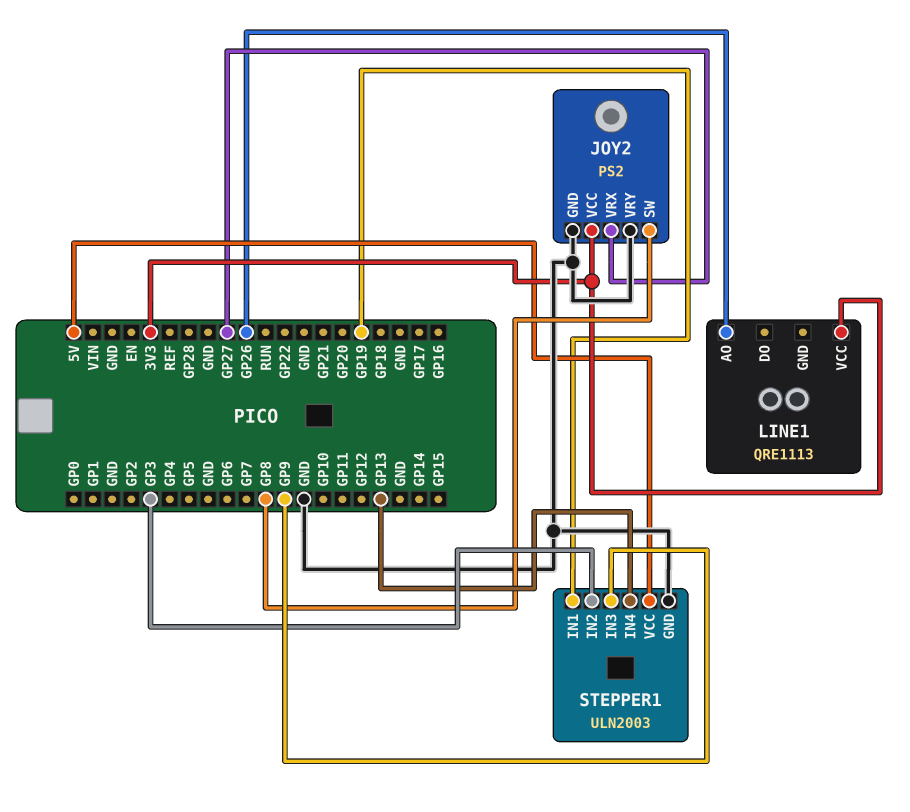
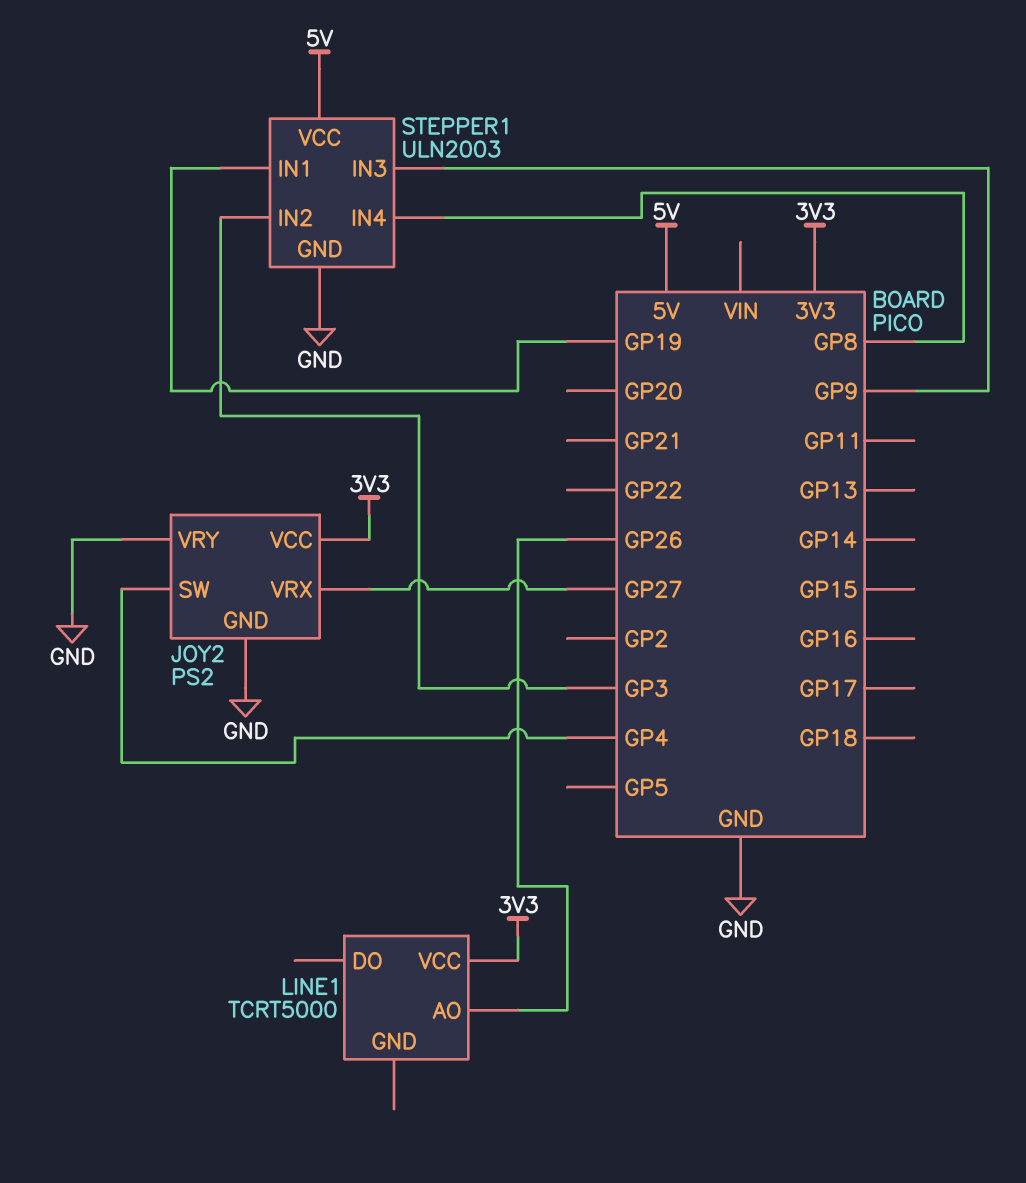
JOY2 pin SW: GP8 -> GP4
LINE1: QRE1113 -> TCRT5000
STEPPER1 pin IN4: GP13 -> GP8

